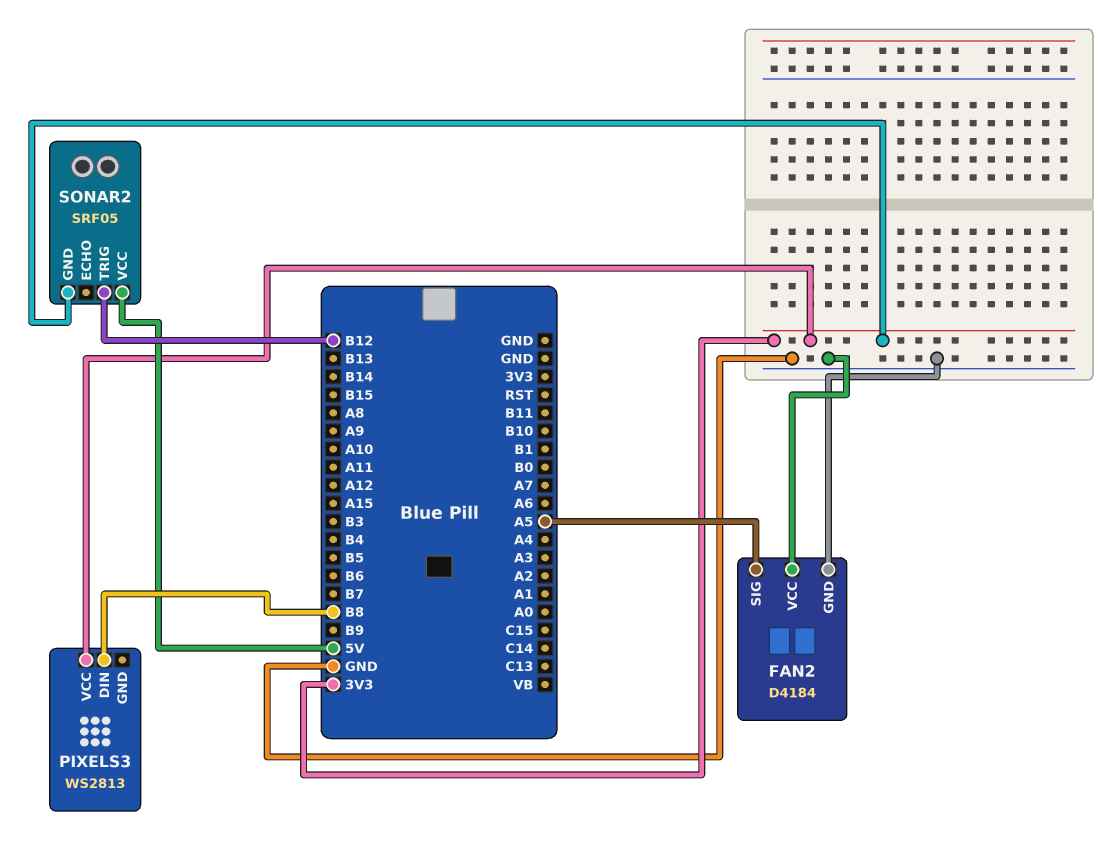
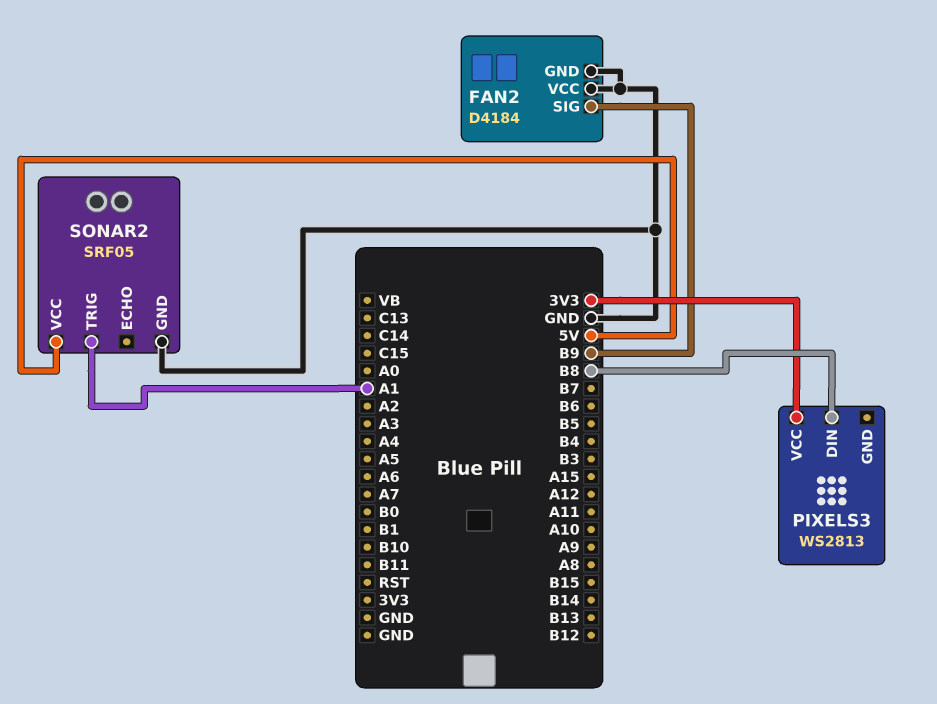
FAN2 pin SIG: A5 -> B9
SONAR2 pin GND: 3V3 -> GND
SONAR2 pin TRIG: B12 -> A1

